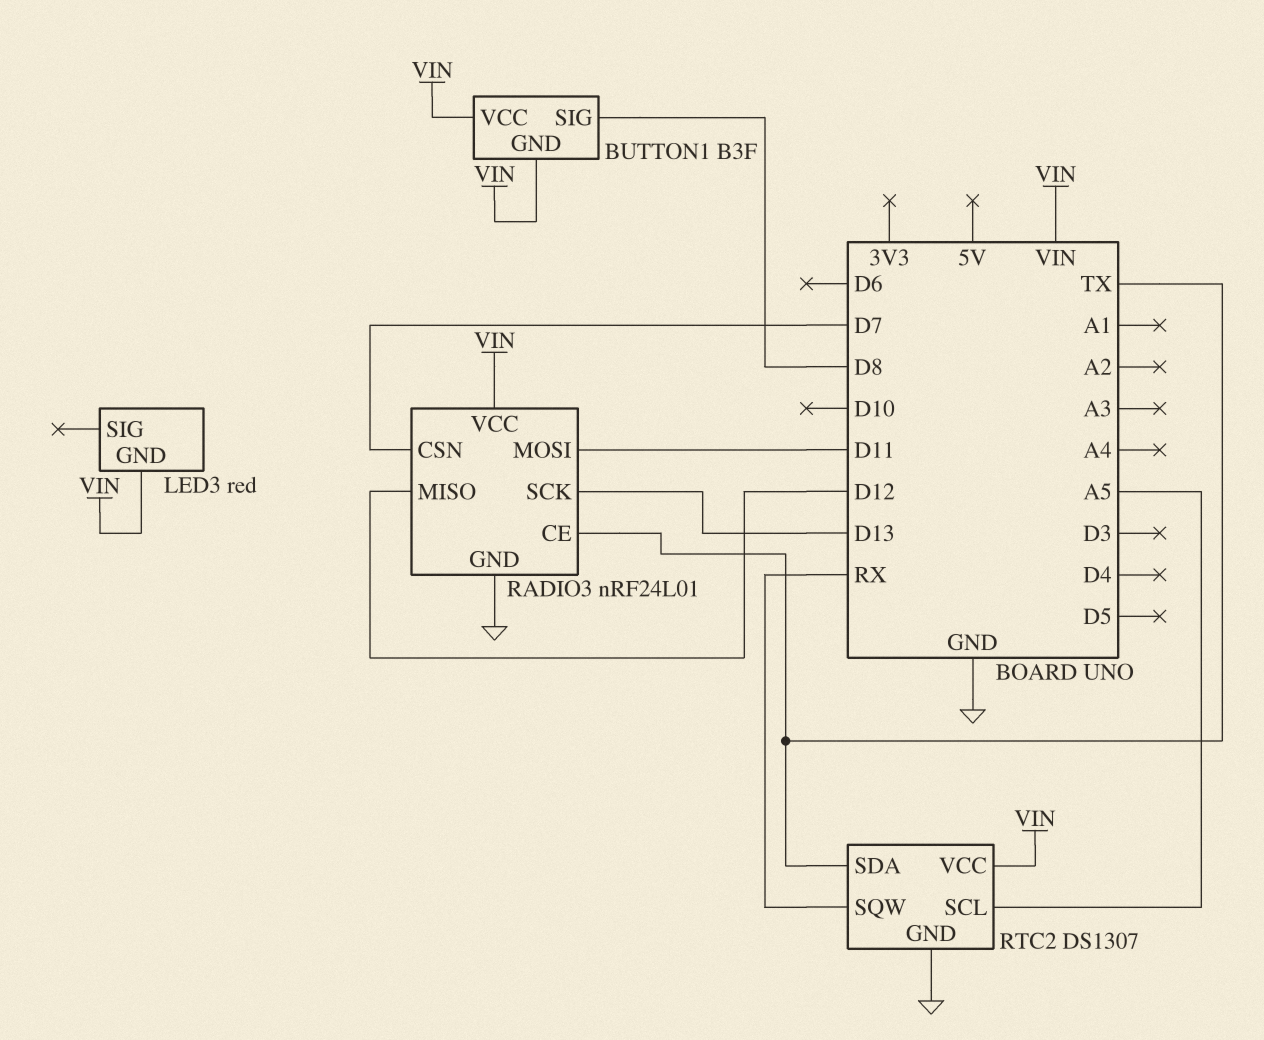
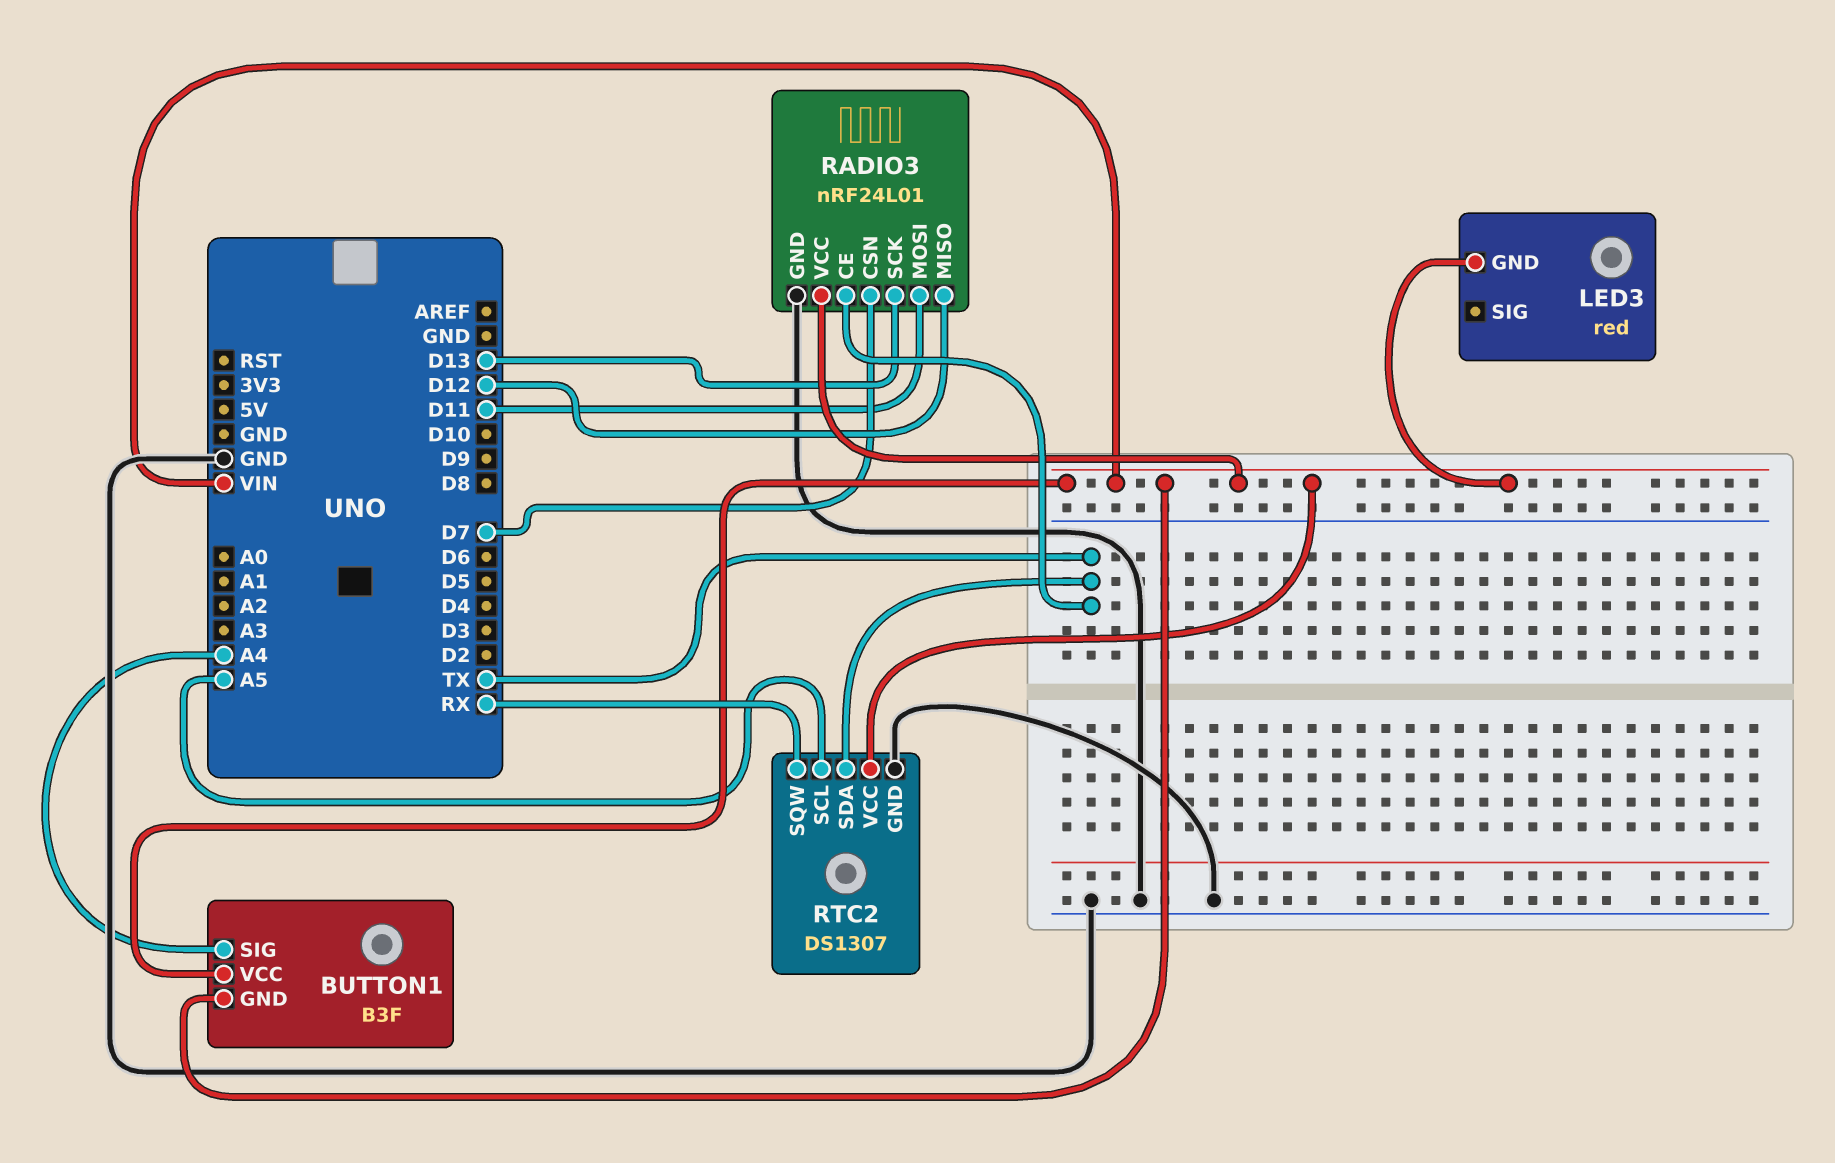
BUTTON1 pin SIG: D8 -> A4

